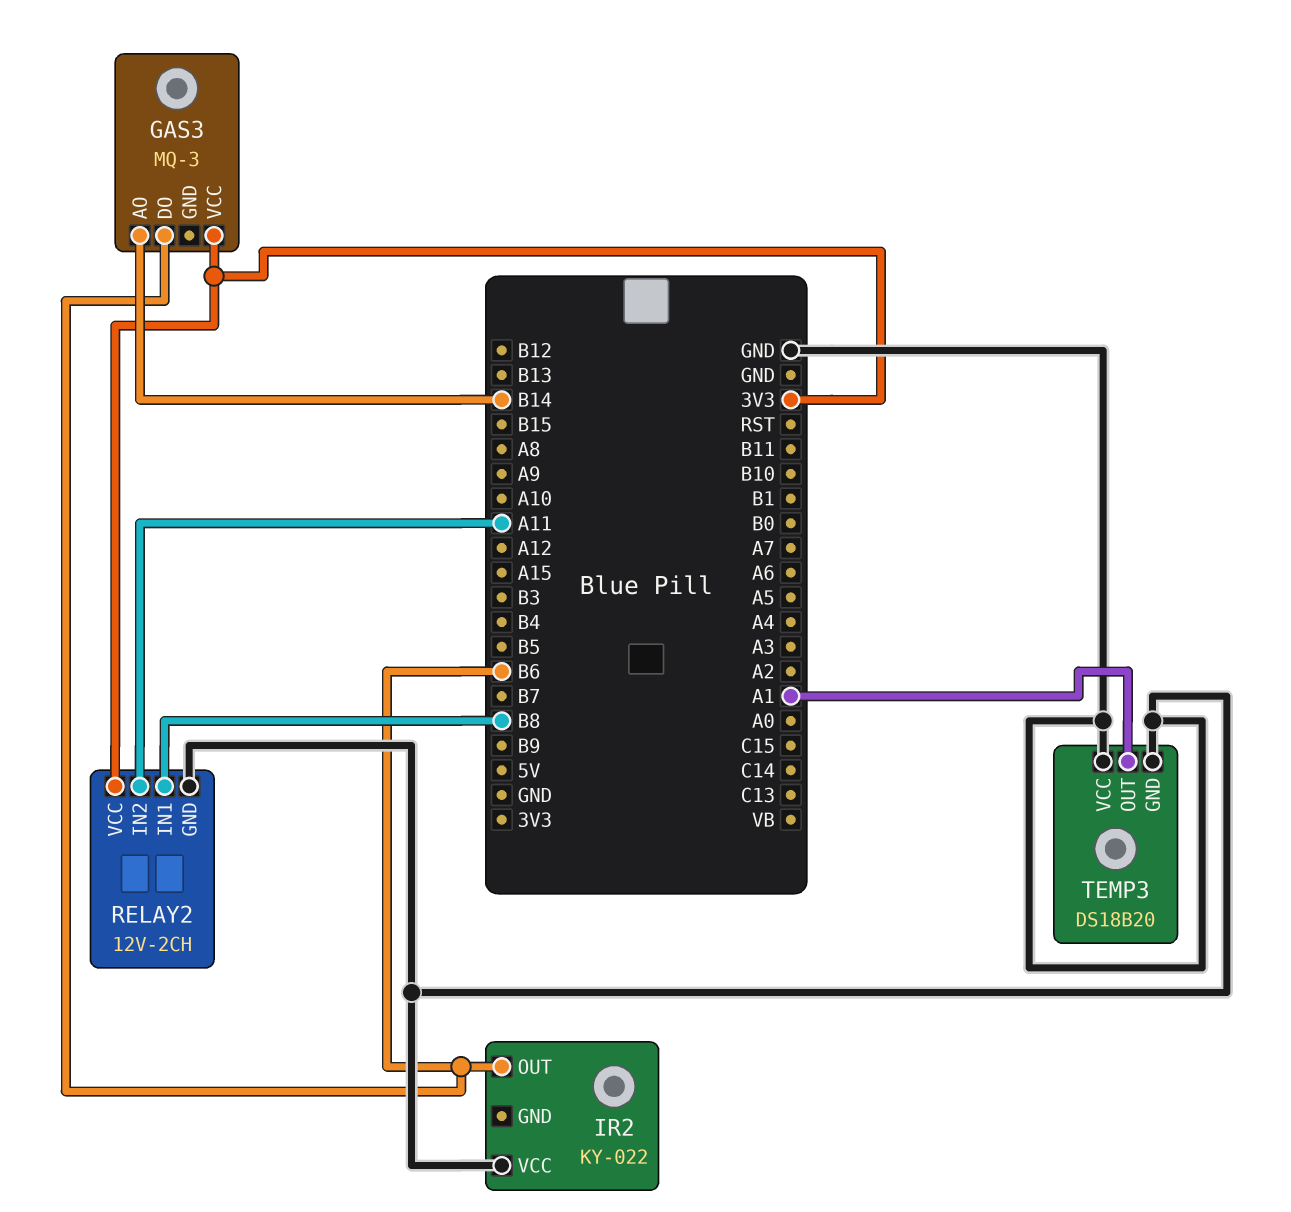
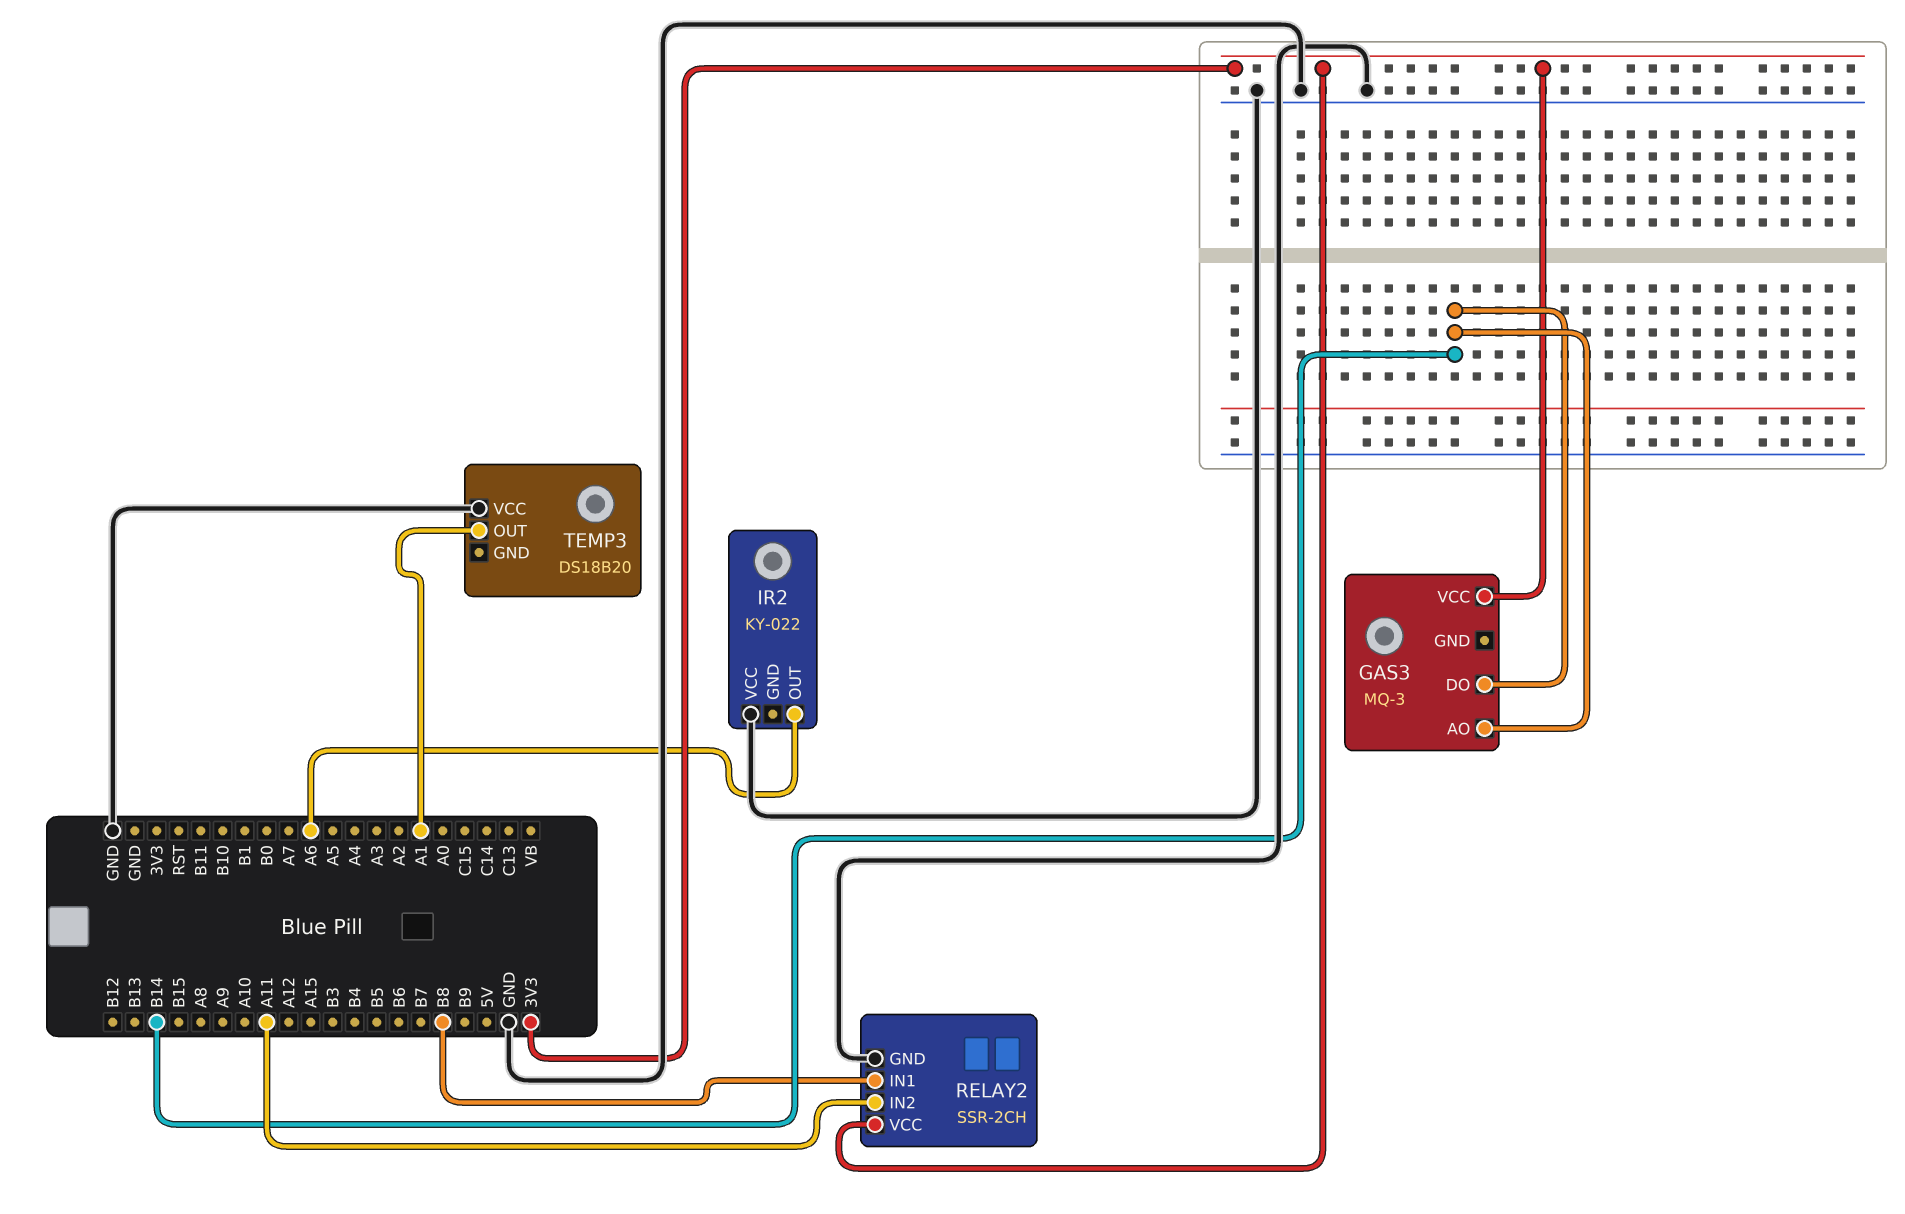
GAS3 pin DO: B6 -> B14
IR2 pin OUT: B6 -> A6
RELAY2: 12V-2CH -> SSR-2CH
TEMP3 pin GND: GND -> none

